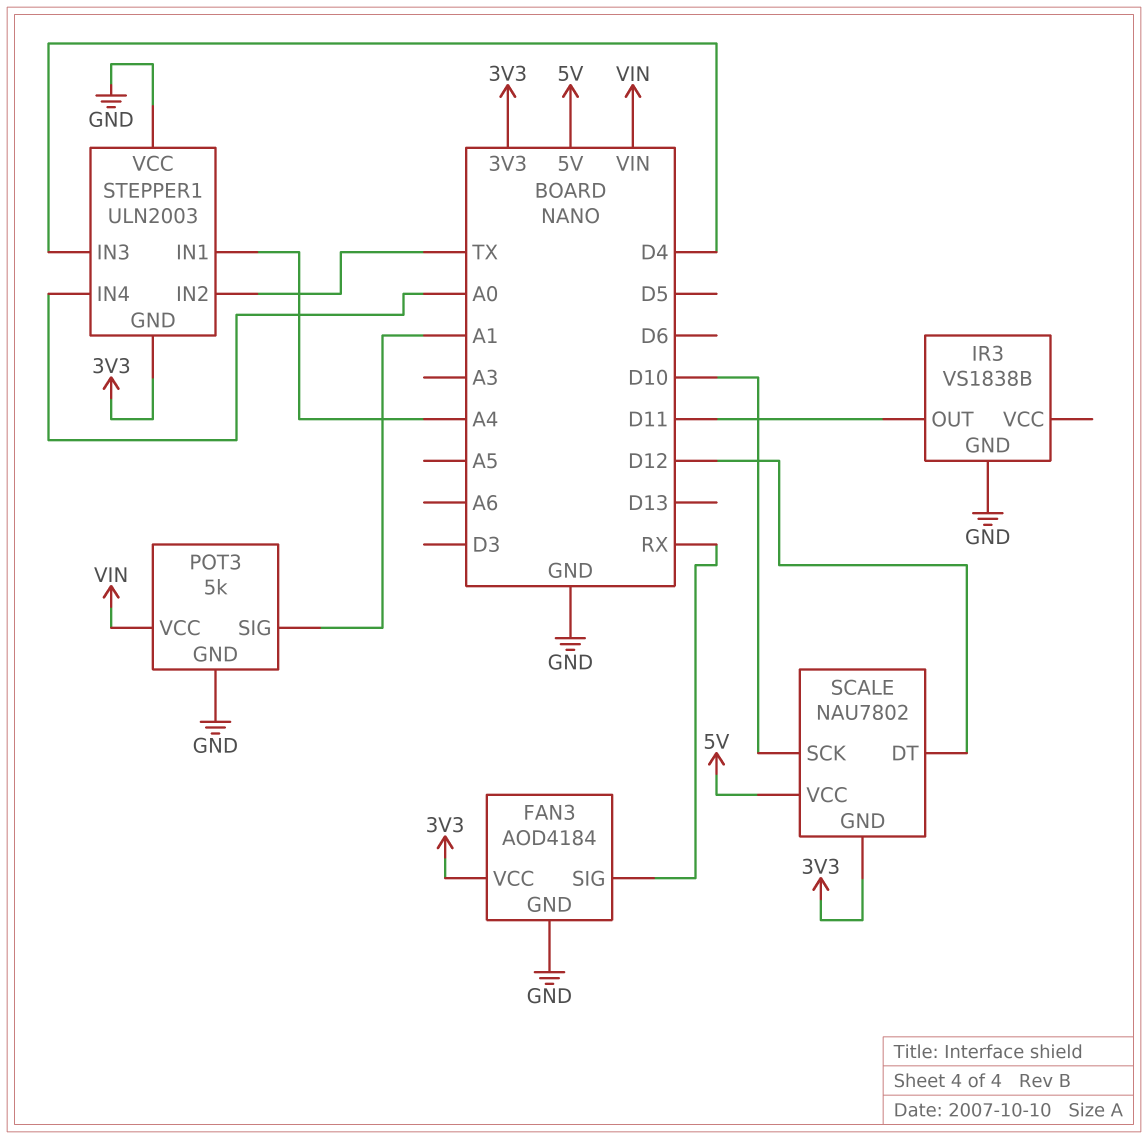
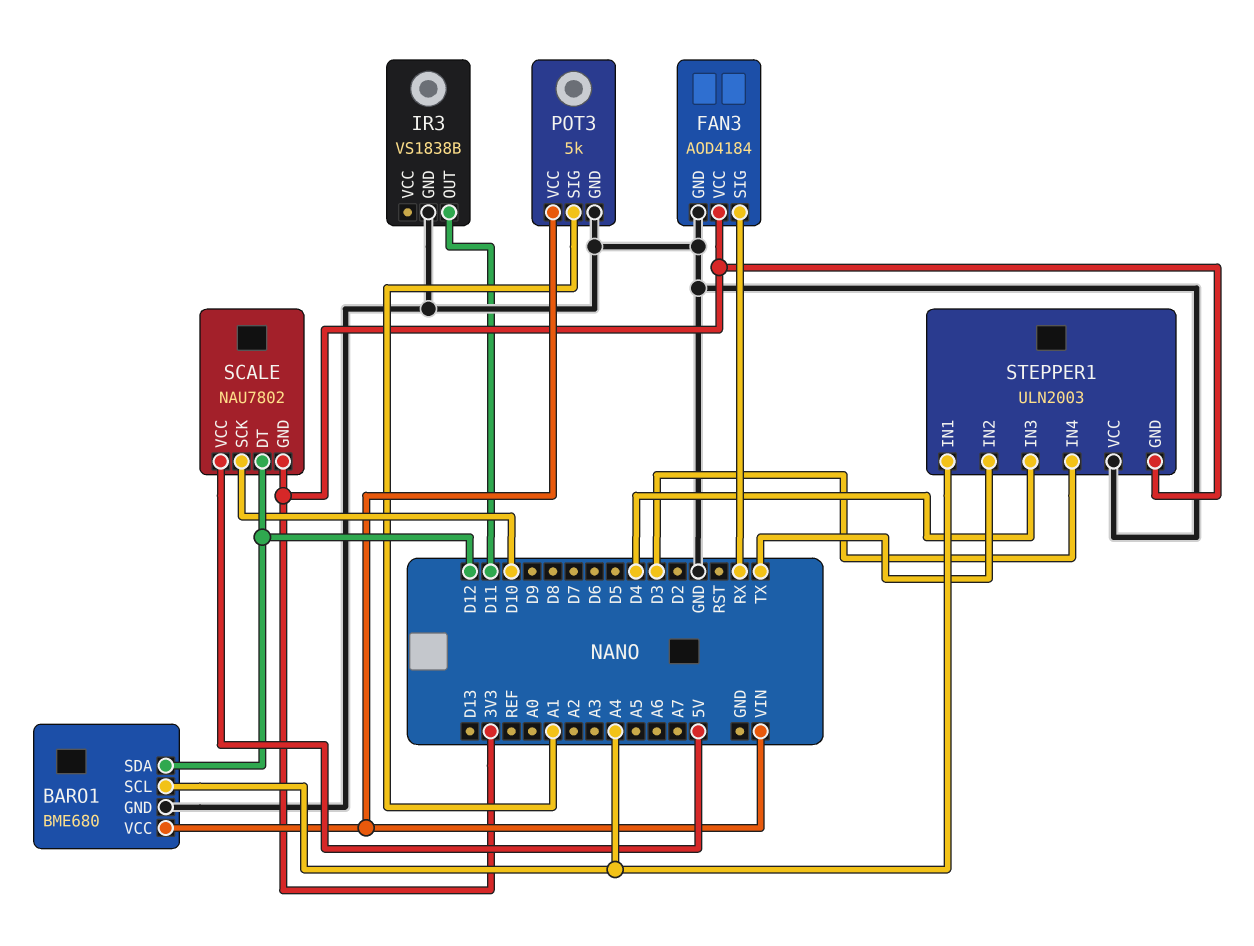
BARO1: none -> BME680
BARO1 pin GND: none -> GND
BARO1 pin SCL: none -> A4
BARO1 pin SDA: none -> D12
BARO1 pin VCC: none -> VIN
STEPPER1 pin IN4: A0 -> D3

